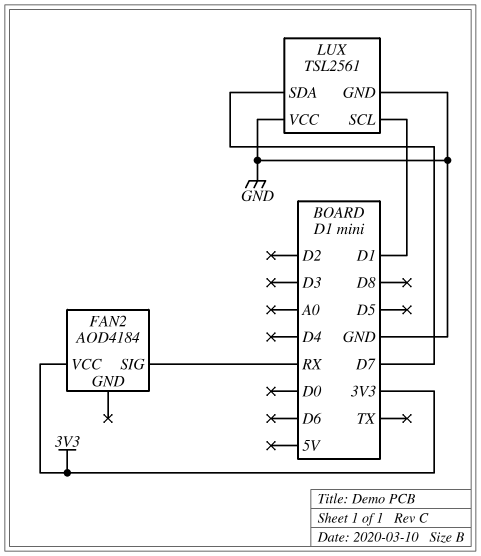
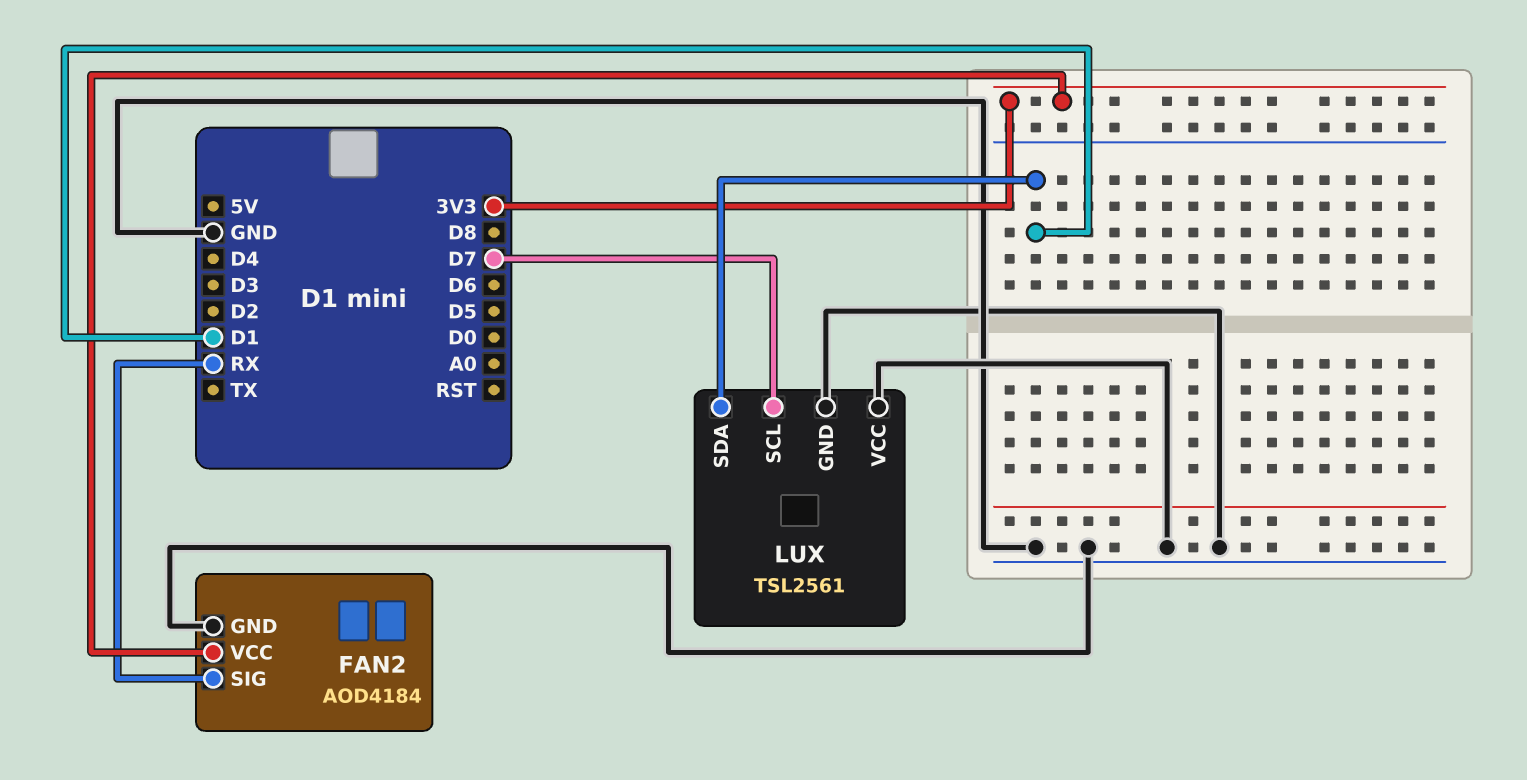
FAN2 pin GND: none -> GND
LUX pin SCL: D1 -> D7
LUX pin SDA: D7 -> D1

